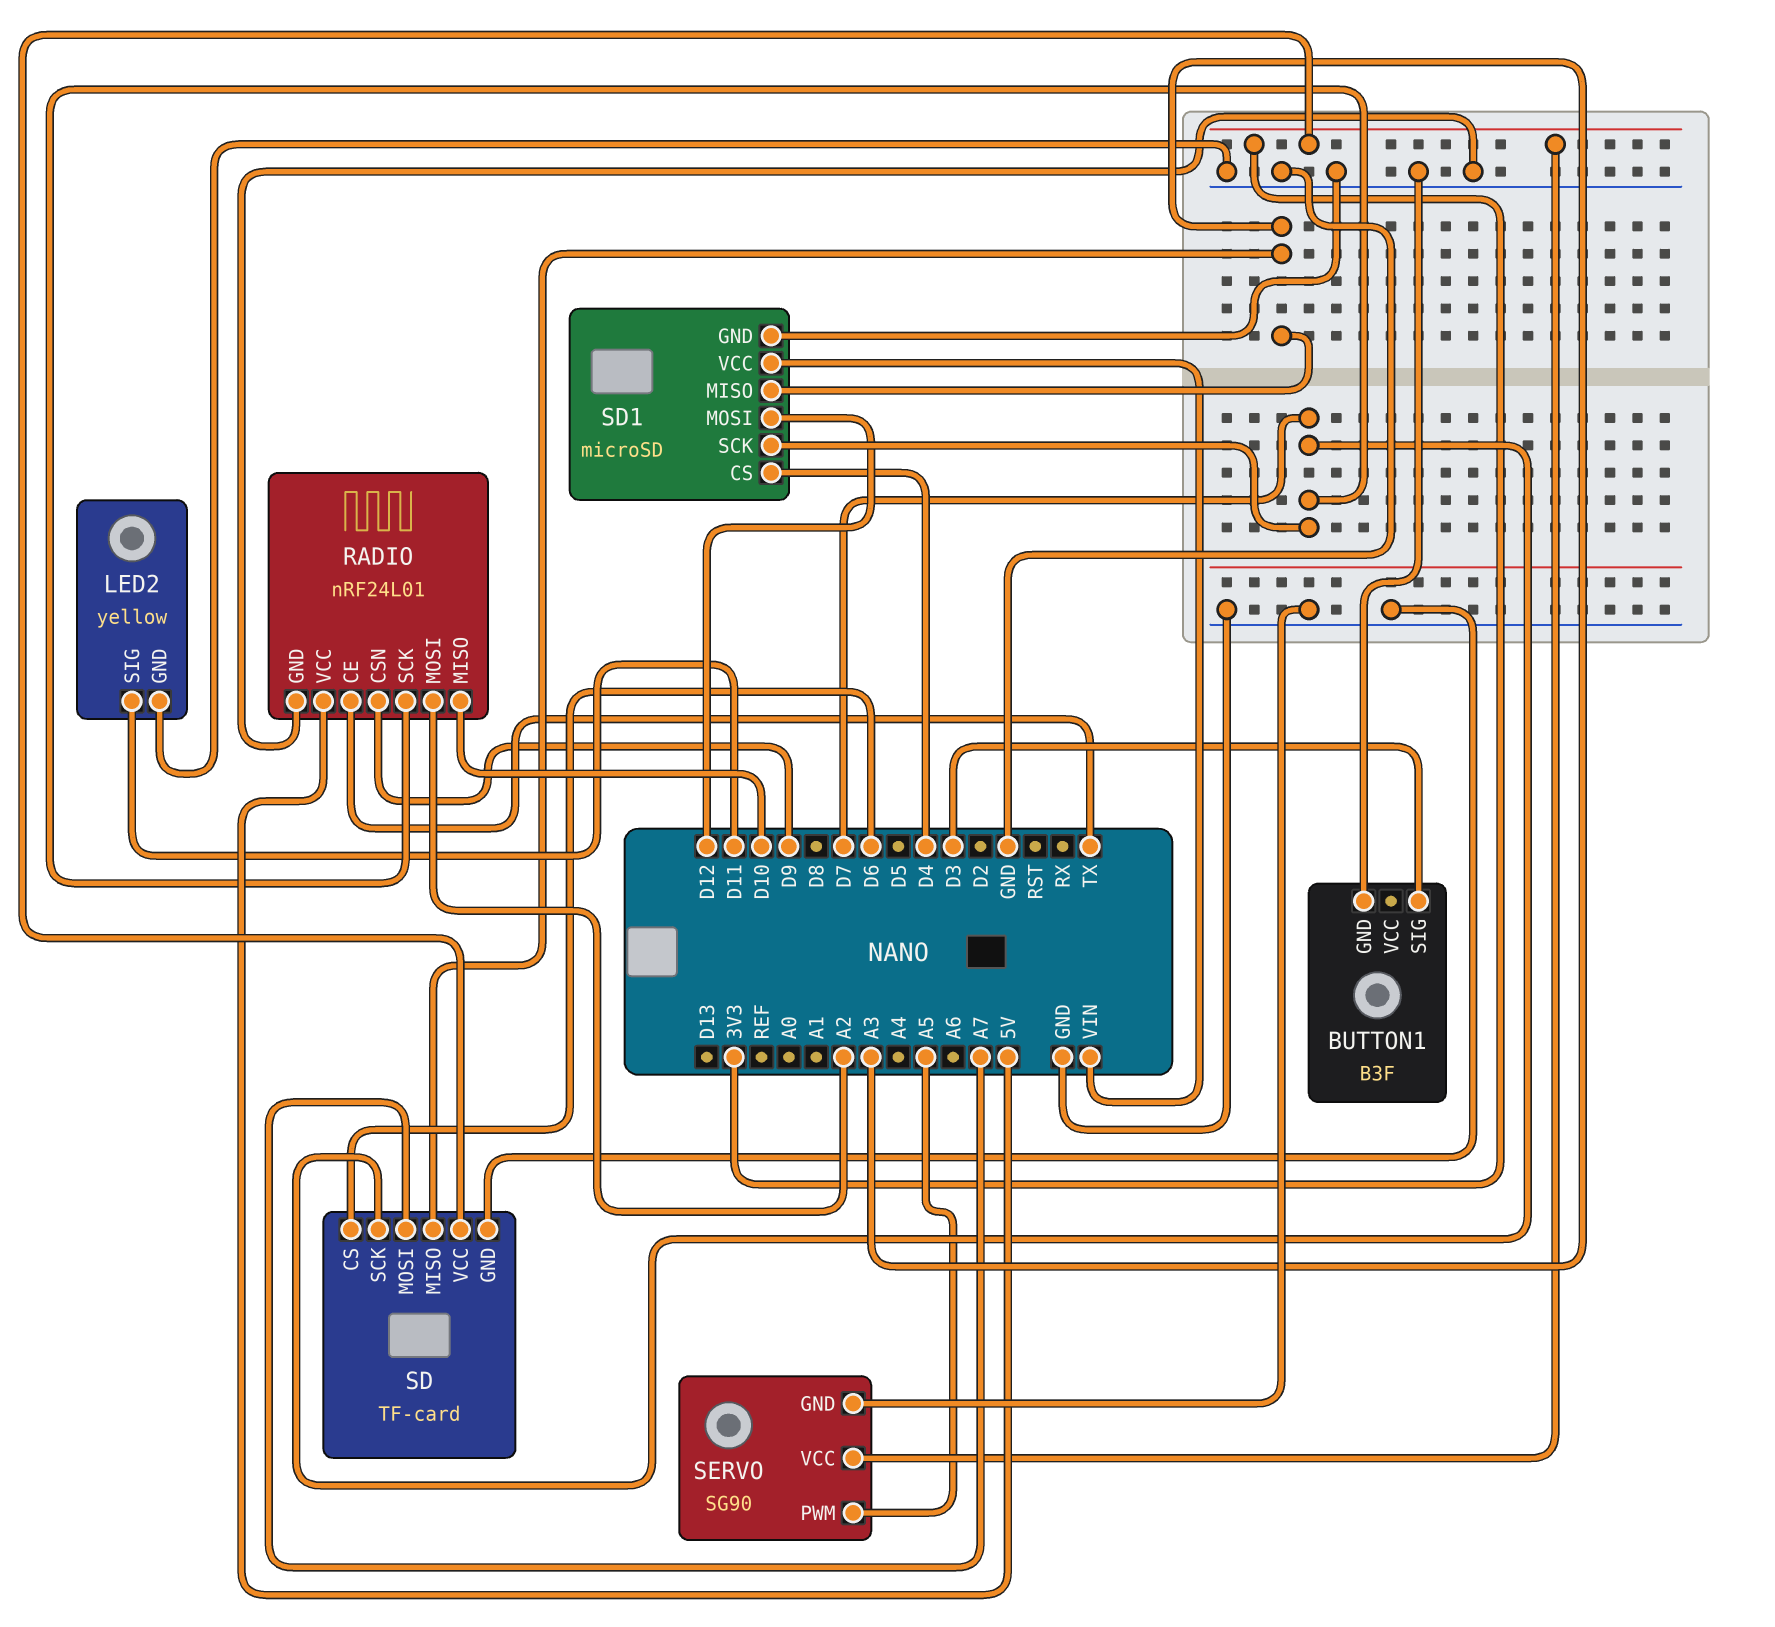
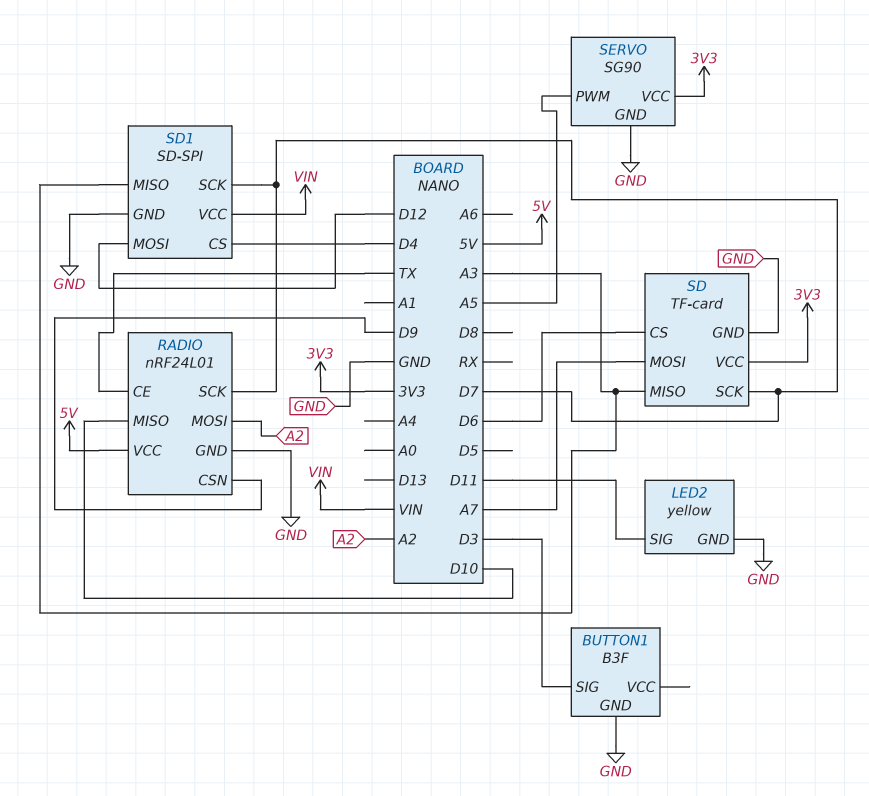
SD1: microSD -> SD-SPI

